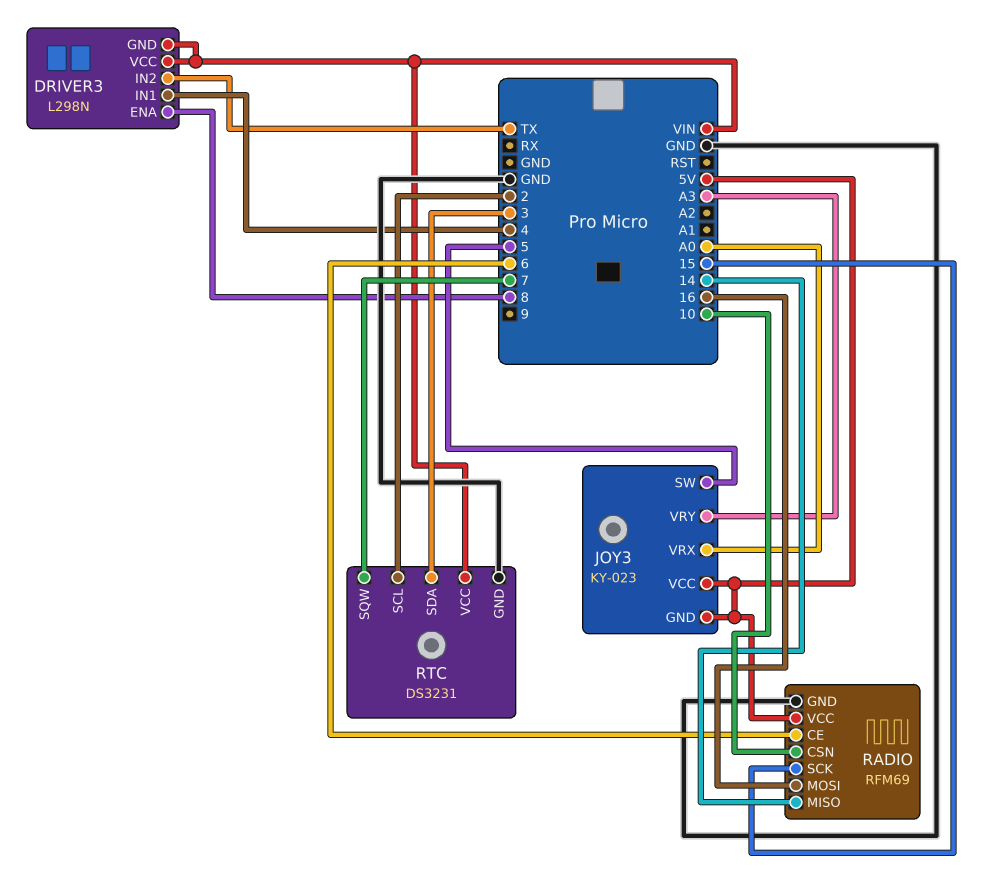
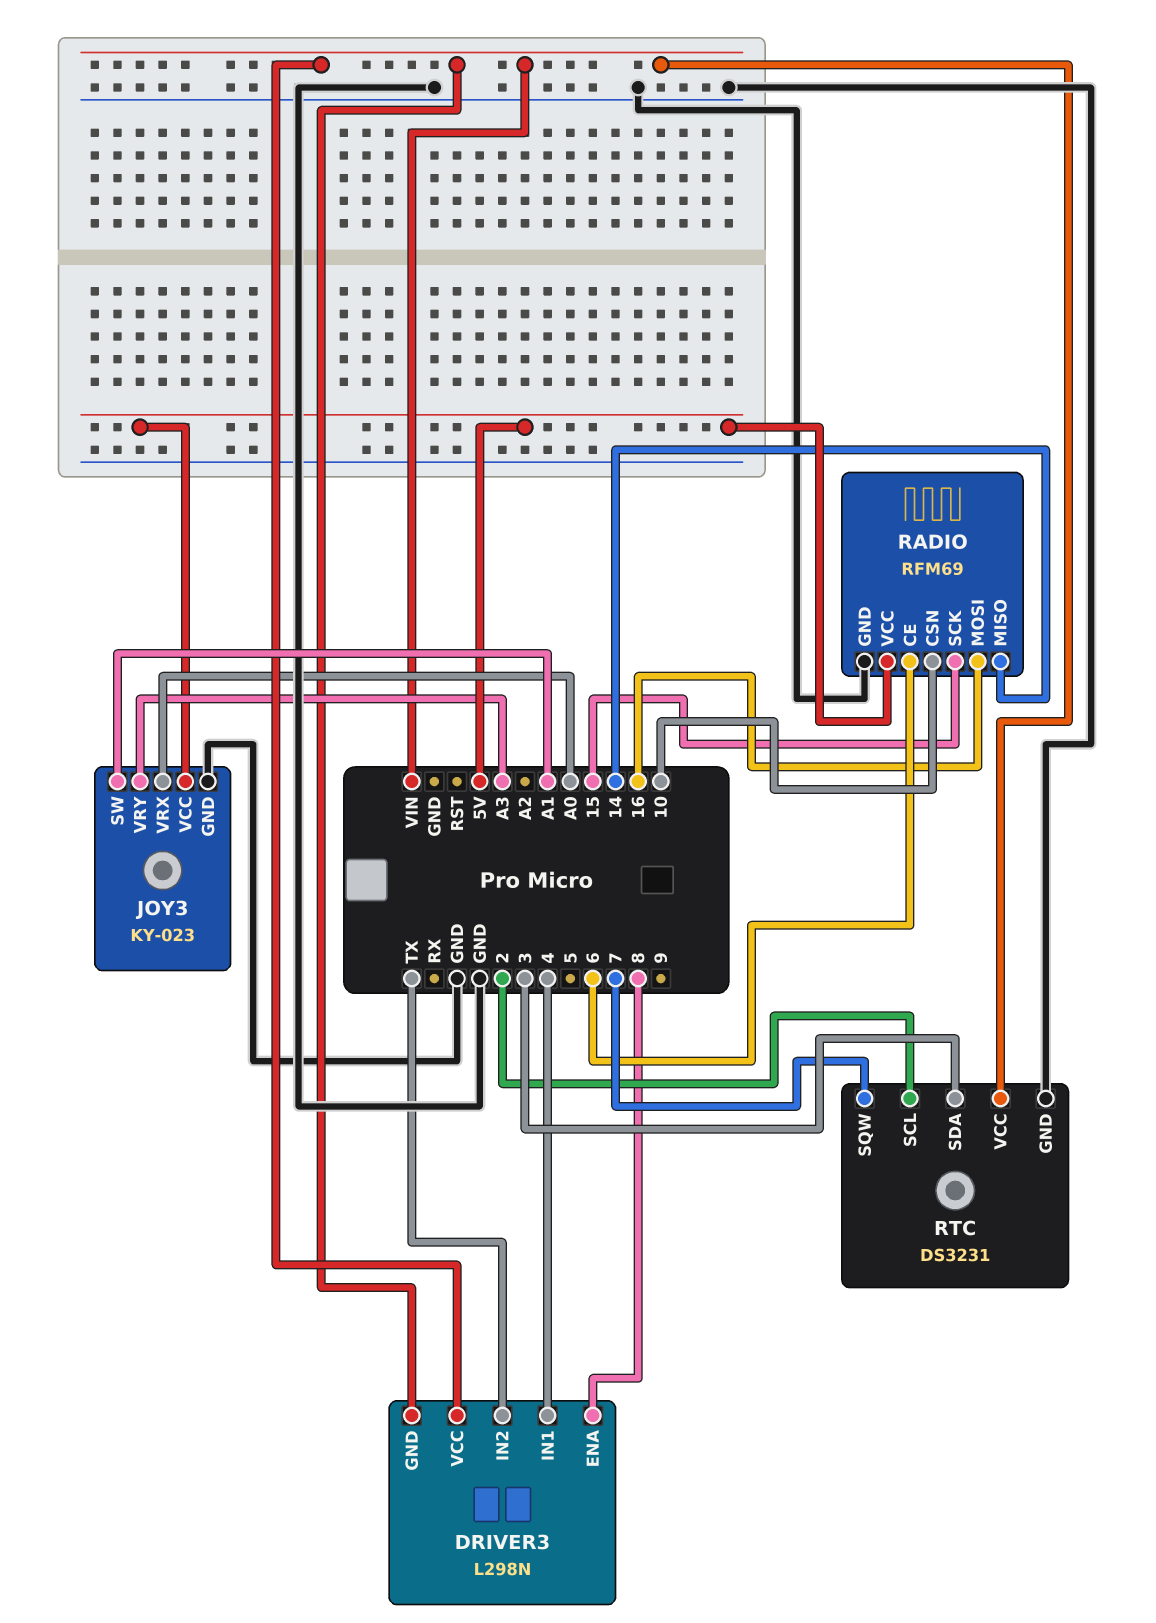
JOY3 pin GND: 5V -> GND
JOY3 pin SW: 5 -> A1

